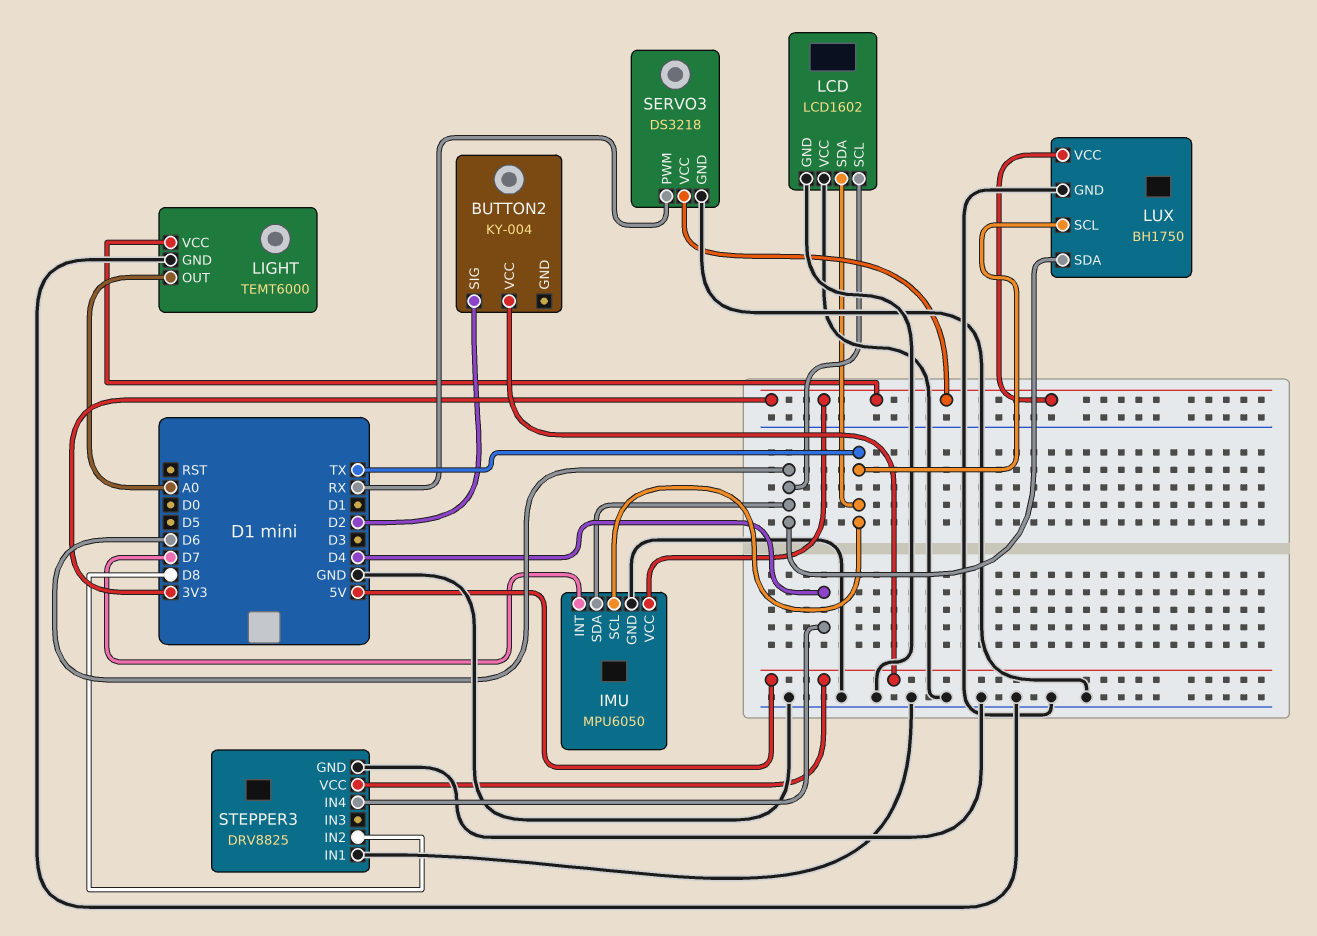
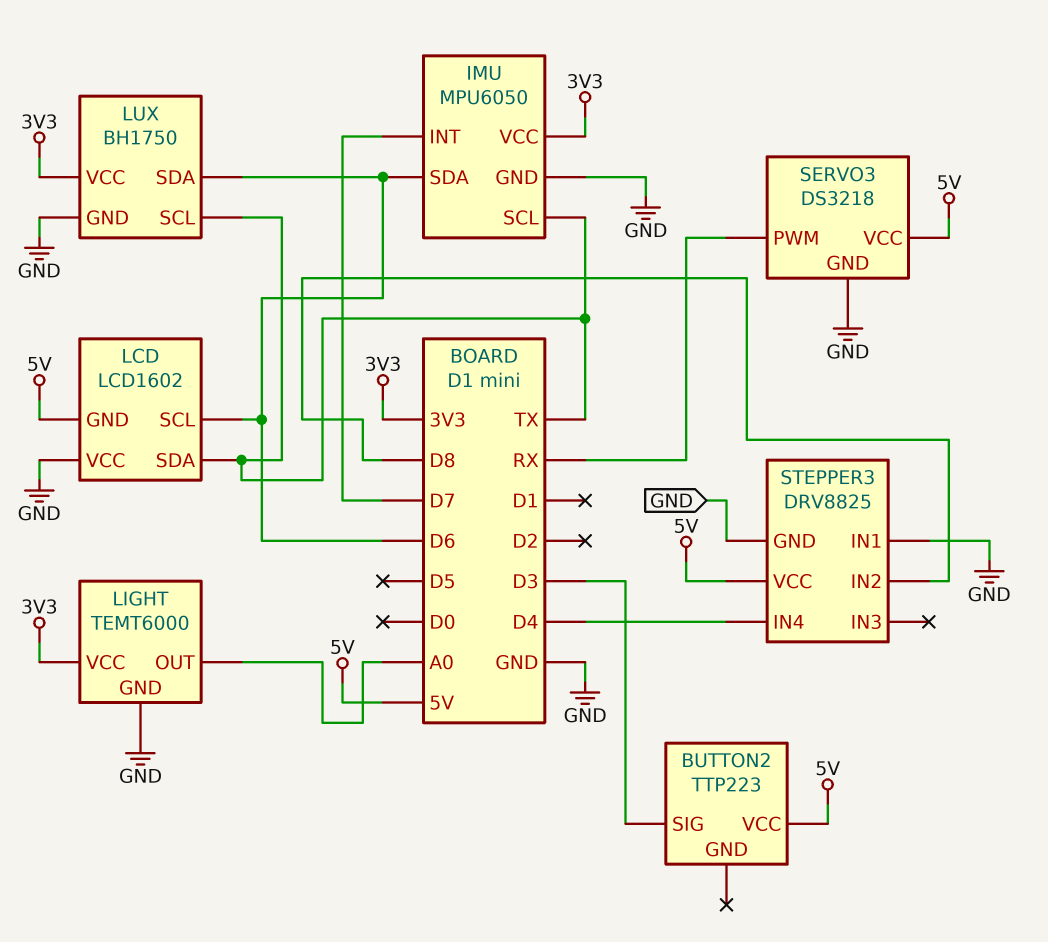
BUTTON2: KY-004 -> TTP223
BUTTON2 pin SIG: D2 -> D3
LCD pin GND: GND -> 5V
SERVO3 pin VCC: 3V3 -> 5V

